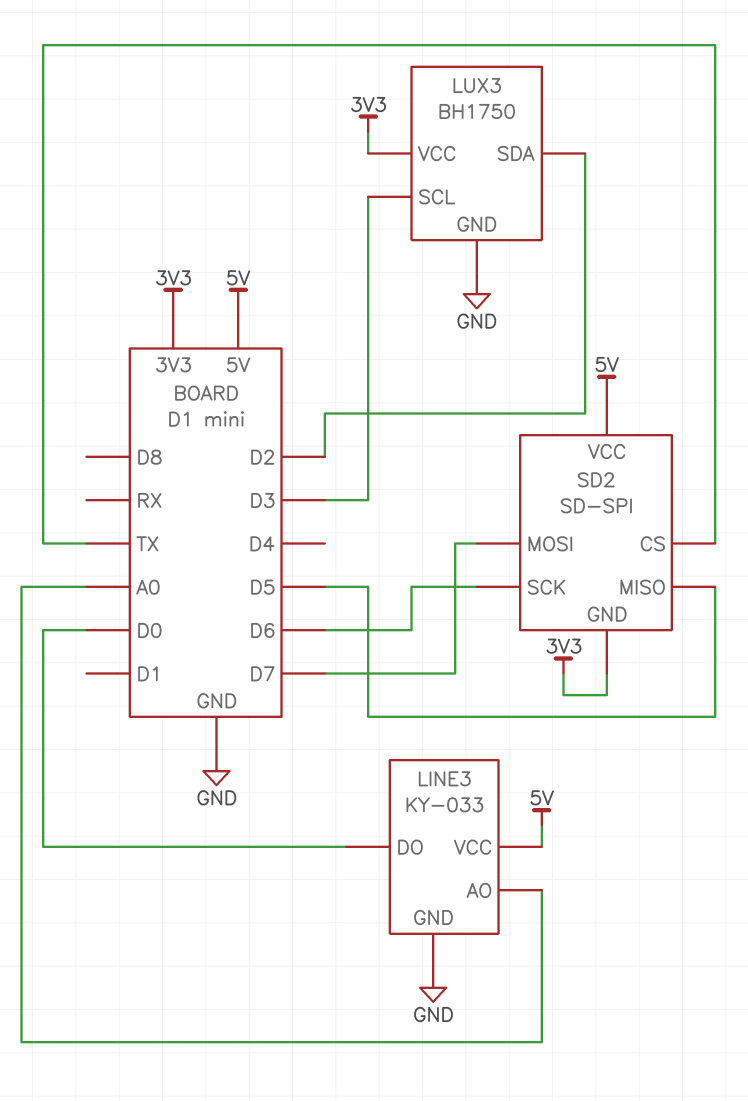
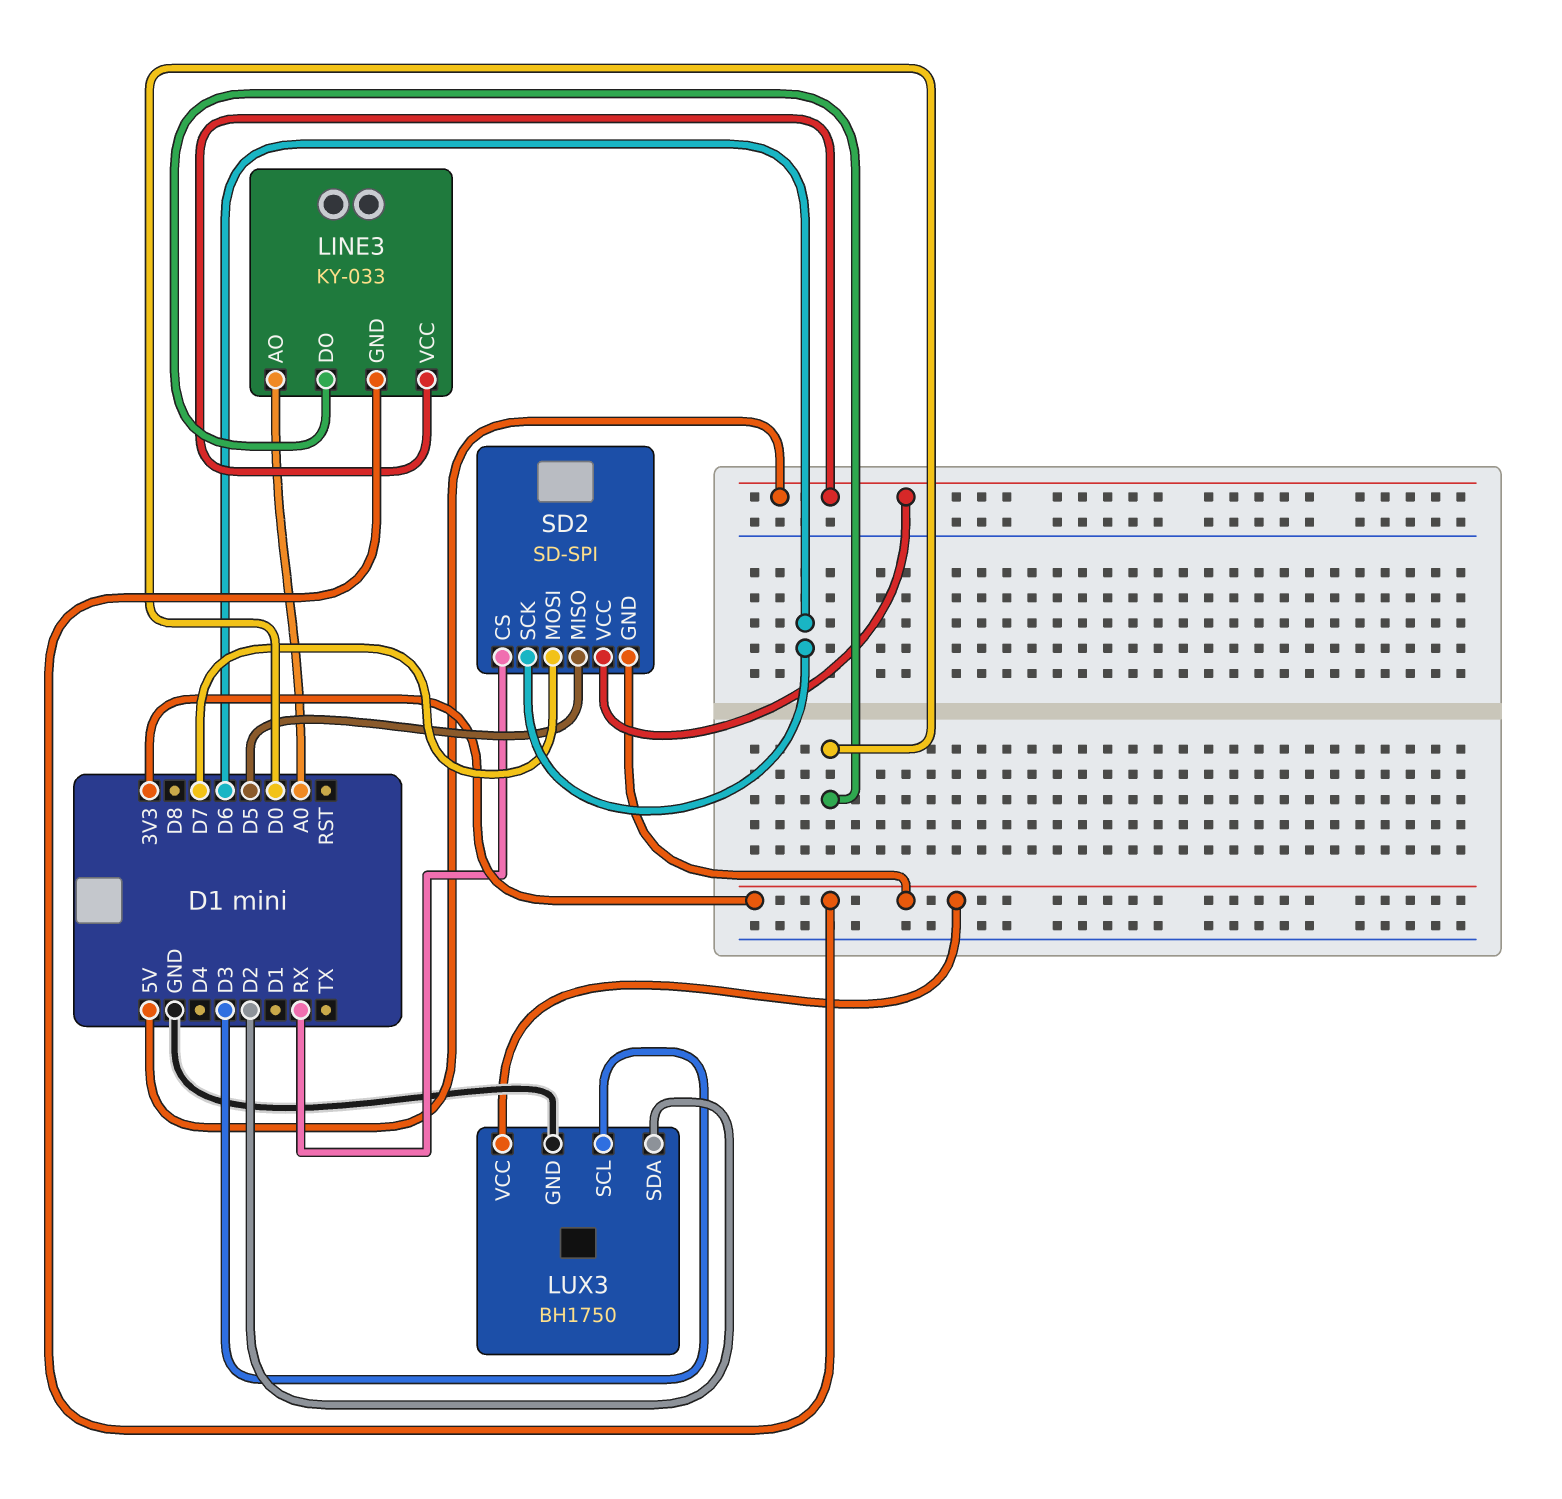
LINE3 pin GND: GND -> 3V3
SD2 pin CS: TX -> RX

